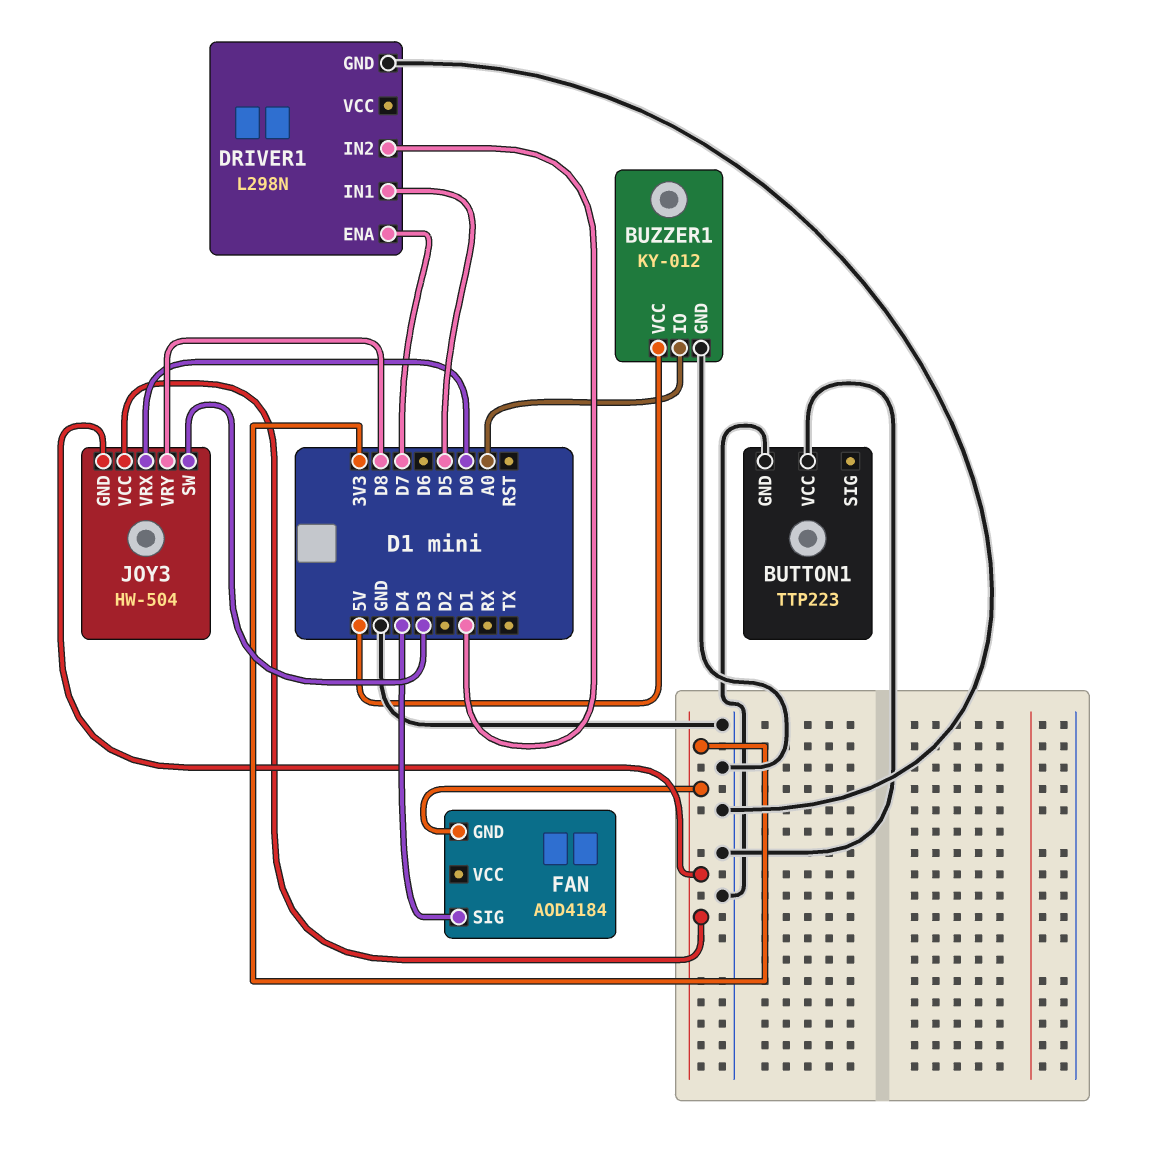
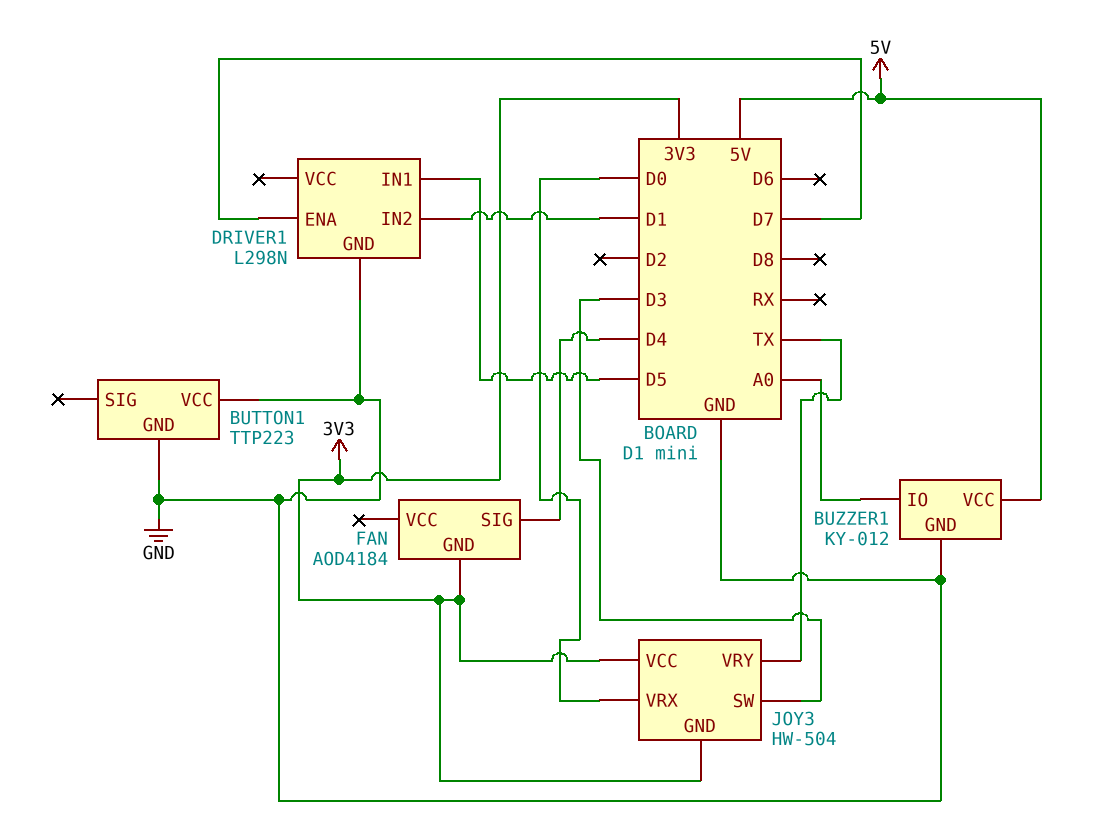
JOY3 pin VRY: D8 -> TX

